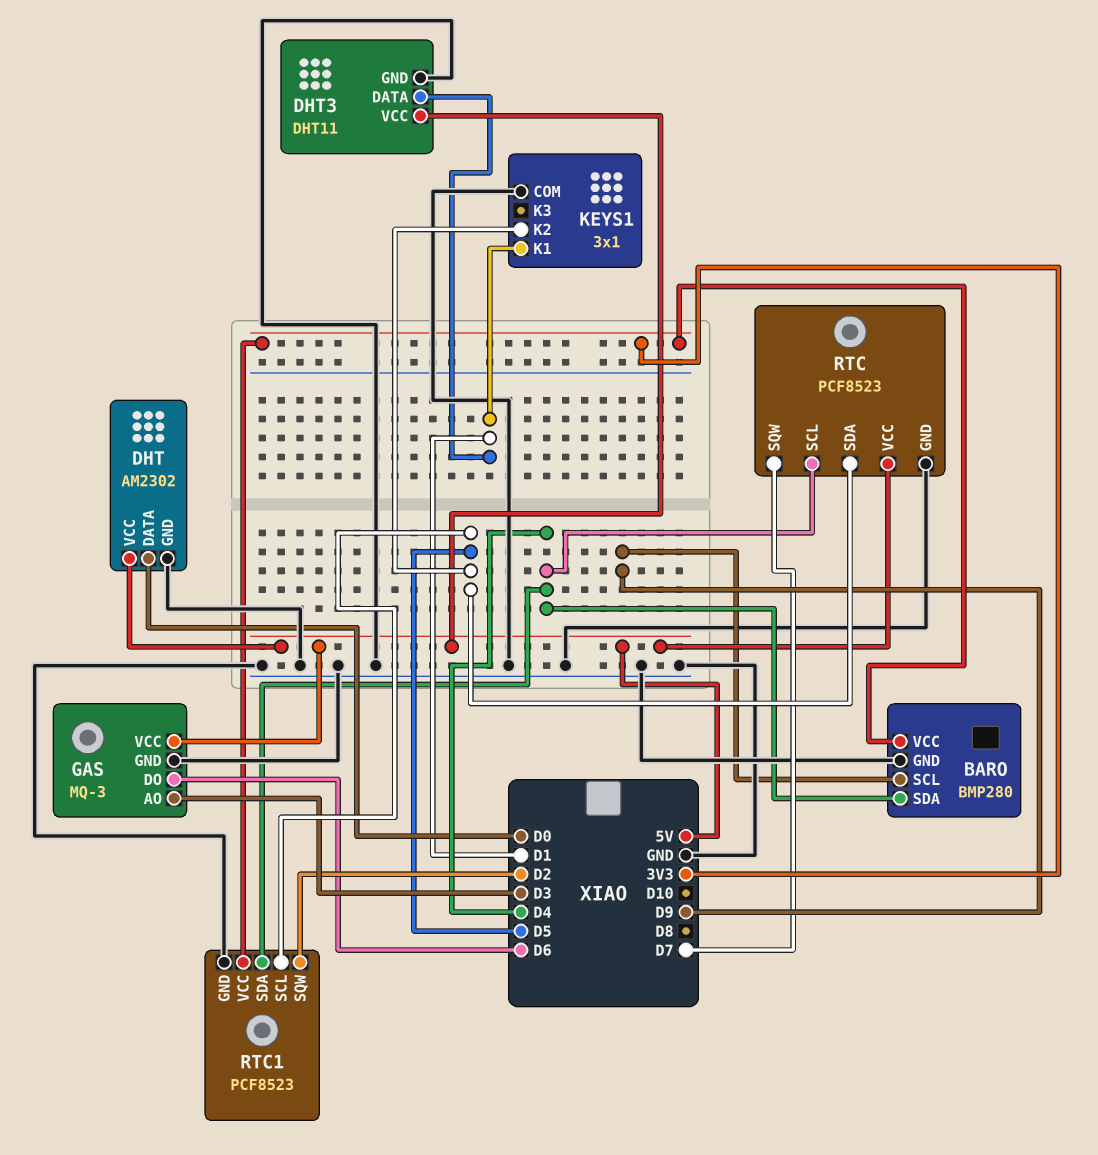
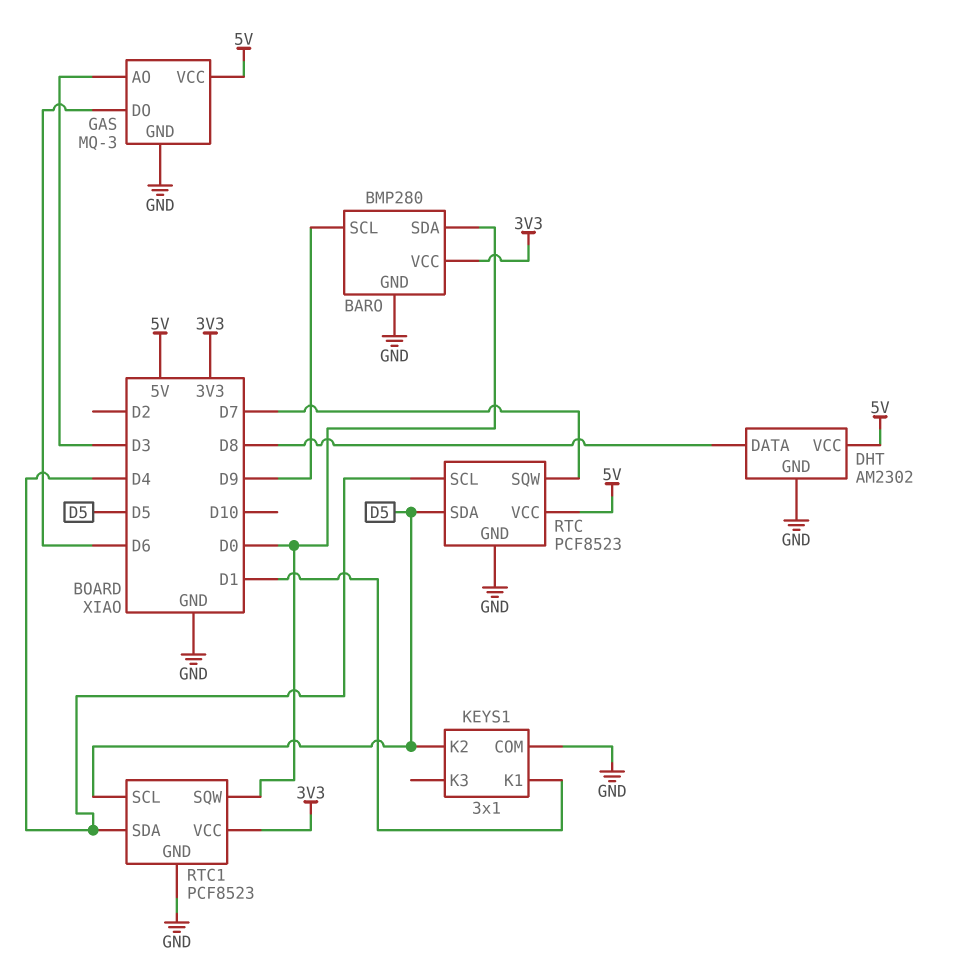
BARO pin SDA: D4 -> D0
DHT pin DATA: D0 -> D8
DHT3: DHT11 -> none
DHT3 pin DATA: D1 -> none
DHT3 pin GND: GND -> none
DHT3 pin VCC: 5V -> none
RTC1 pin SQW: D2 -> D0

